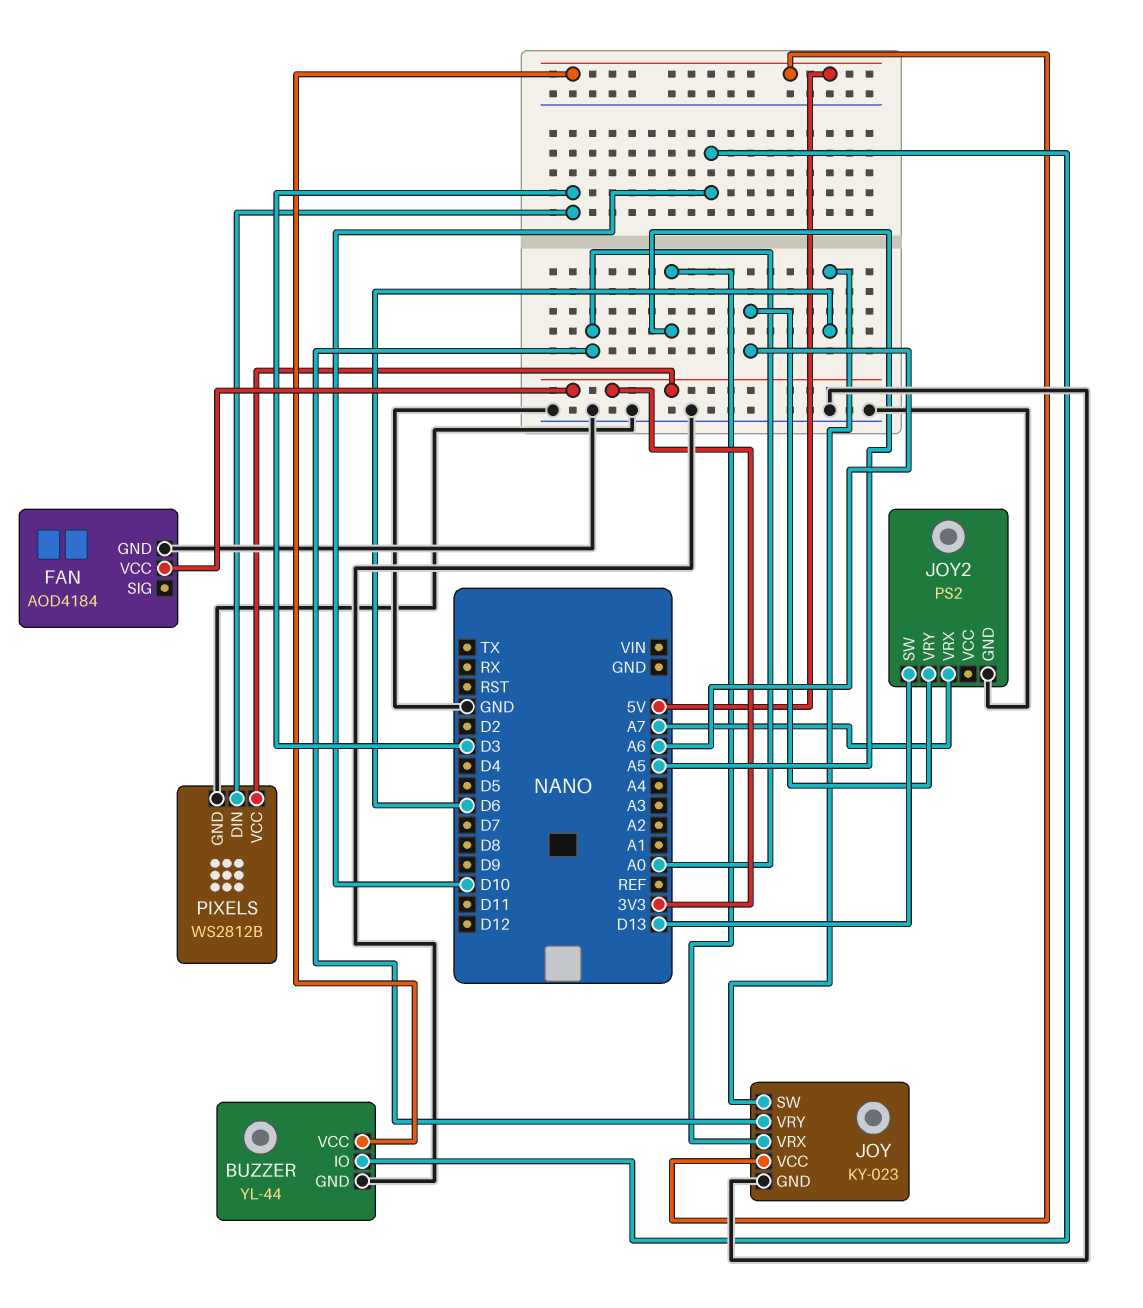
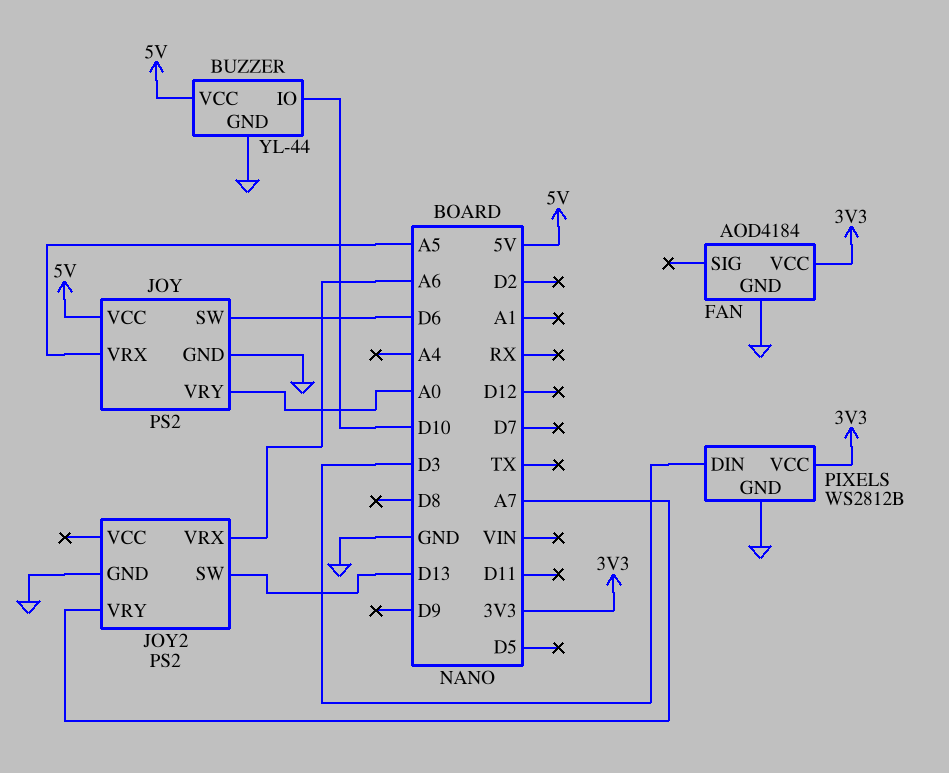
JOY: KY-023 -> PS2
JOY2 pin VRX: A7 -> A6
JOY2 pin VRY: A6 -> A7

